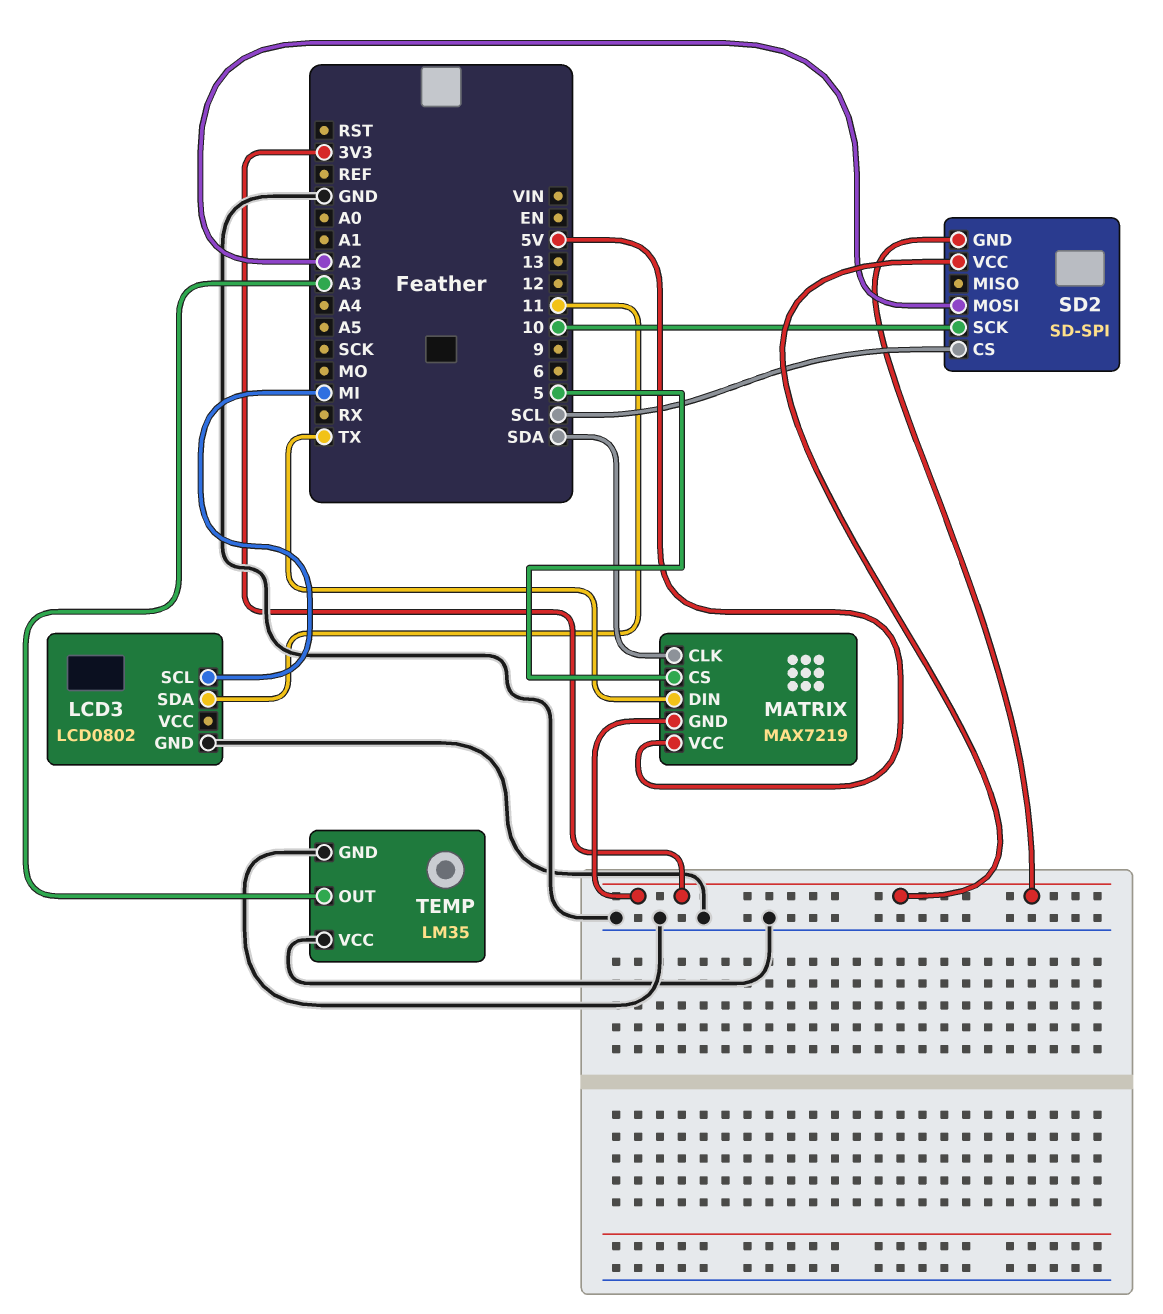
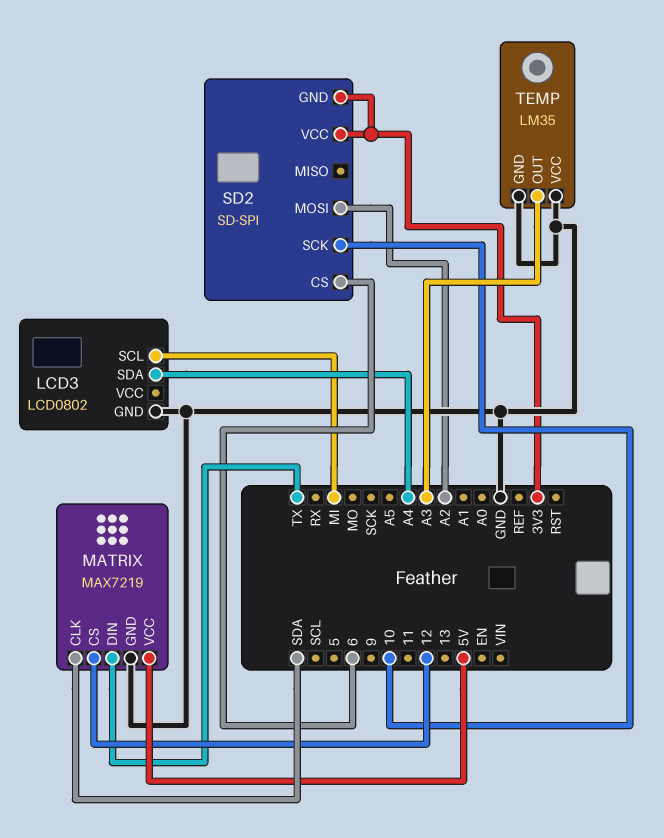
LCD3 pin SDA: 11 -> A4
MATRIX pin CS: 5 -> 12
MATRIX pin GND: 3V3 -> GND
SD2 pin CS: SCL -> 6

